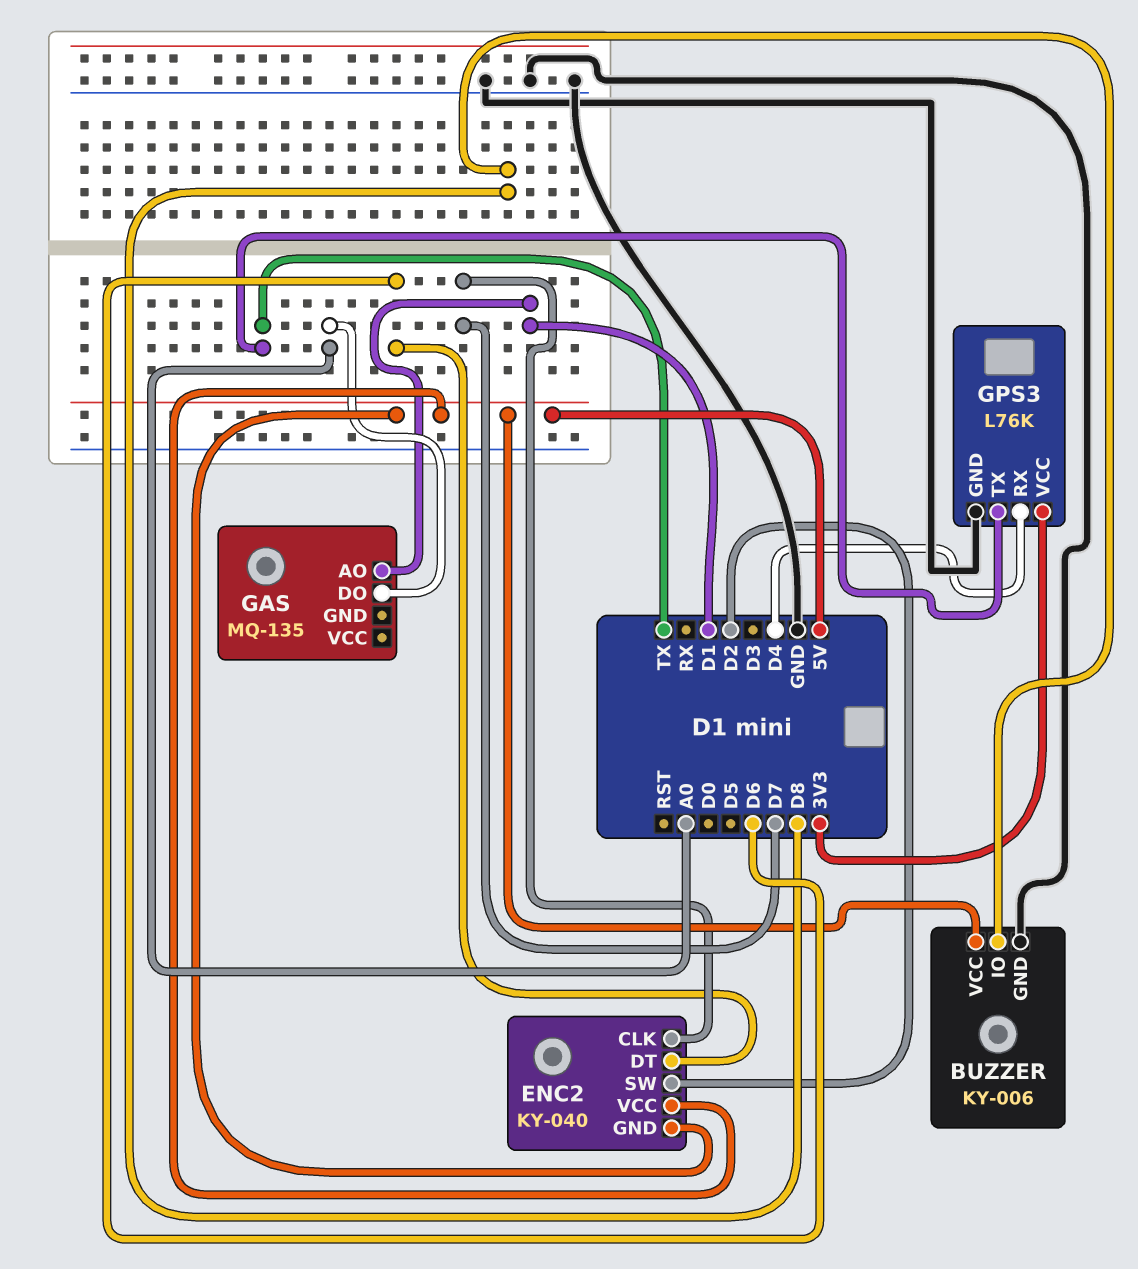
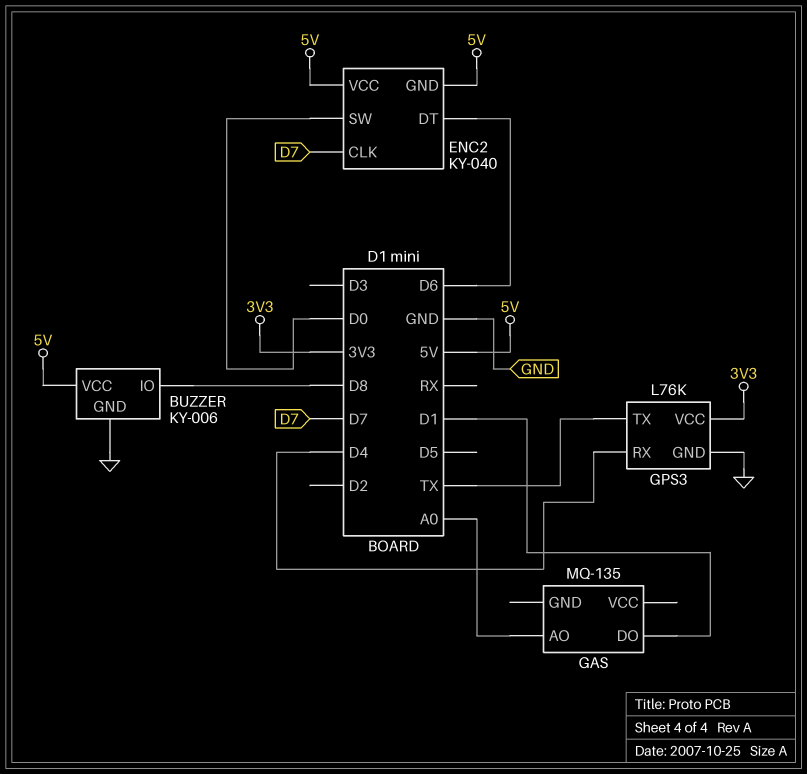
ENC2 pin SW: D2 -> D0
GAS pin AO: D1 -> A0
GAS pin DO: A0 -> D1

